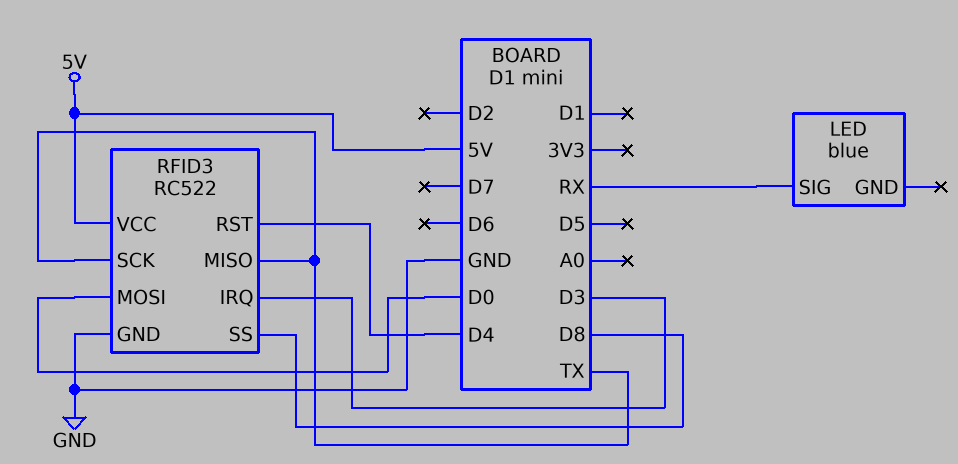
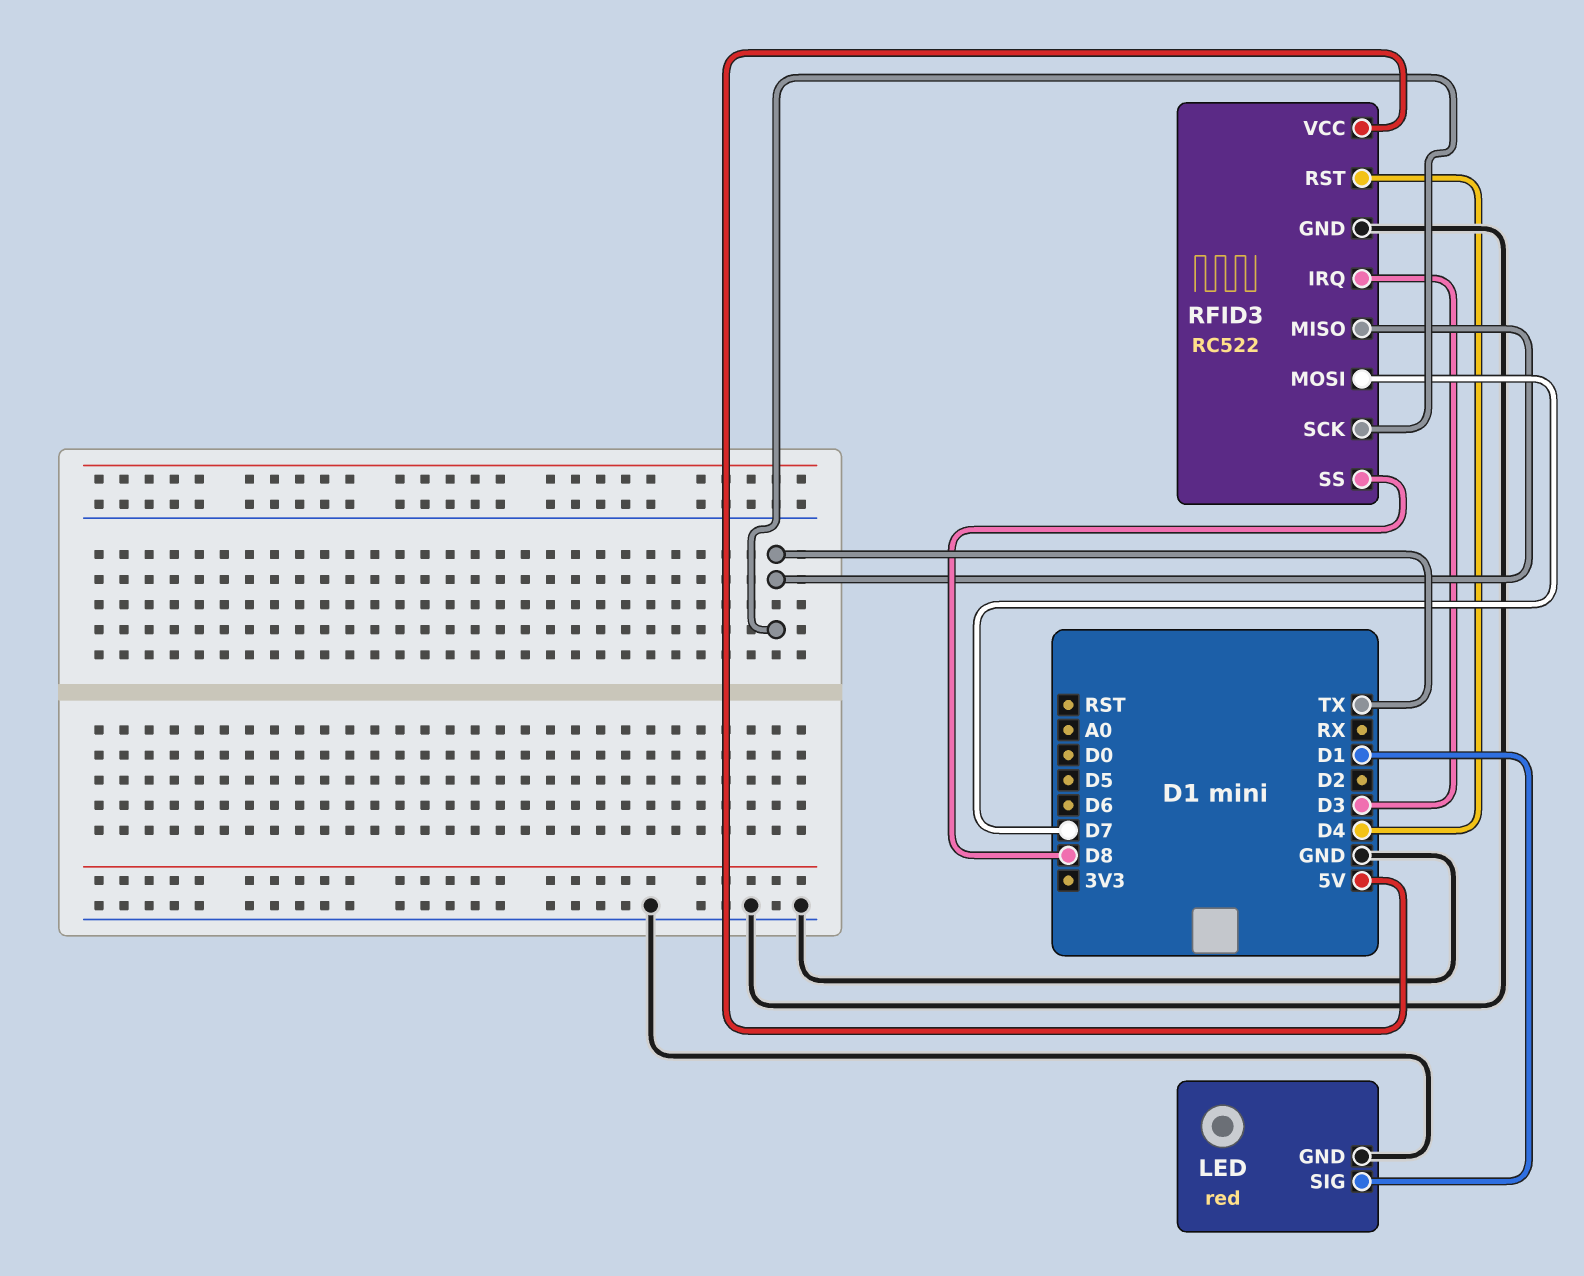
LED: blue -> red
LED pin GND: none -> GND
LED pin SIG: RX -> D1
RFID3 pin MOSI: D0 -> D7

